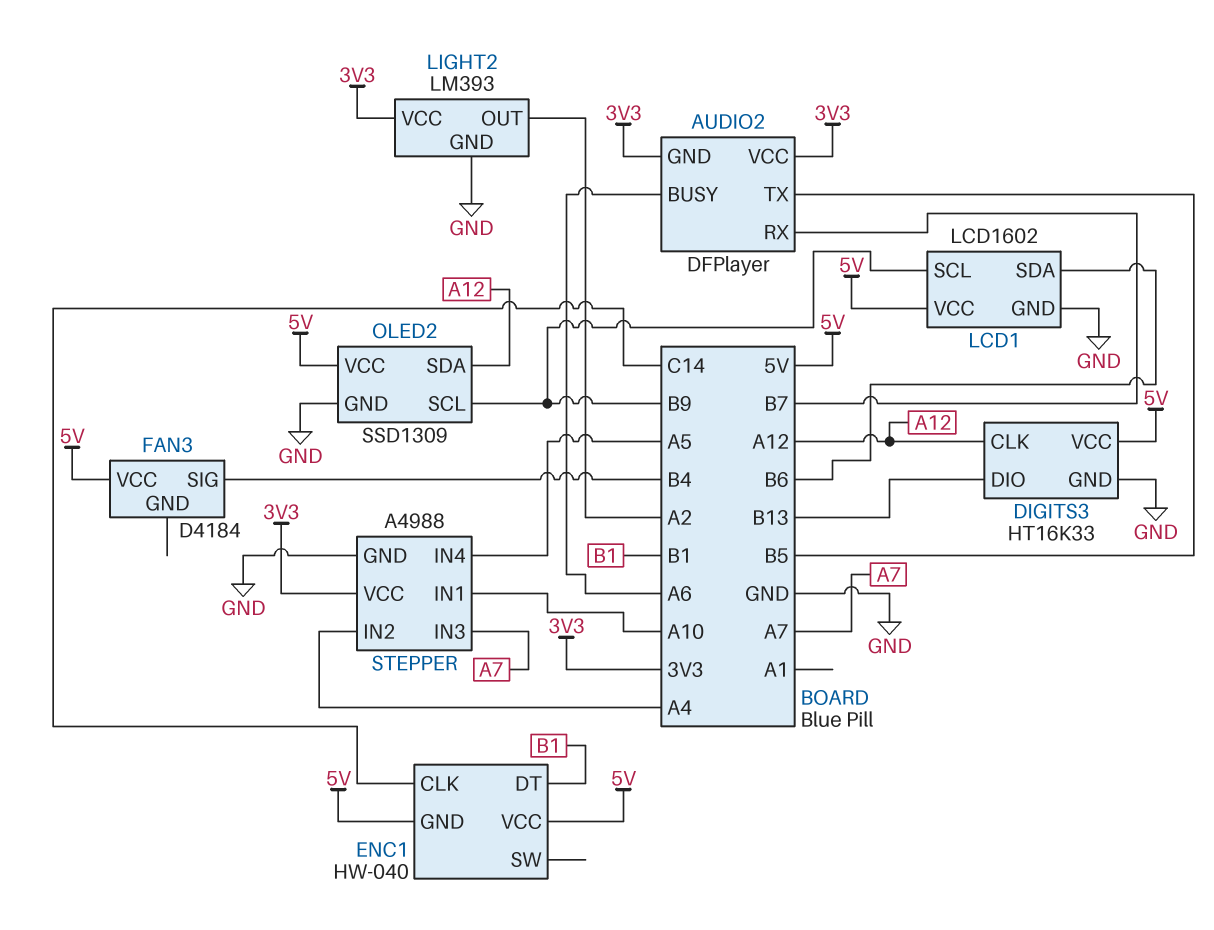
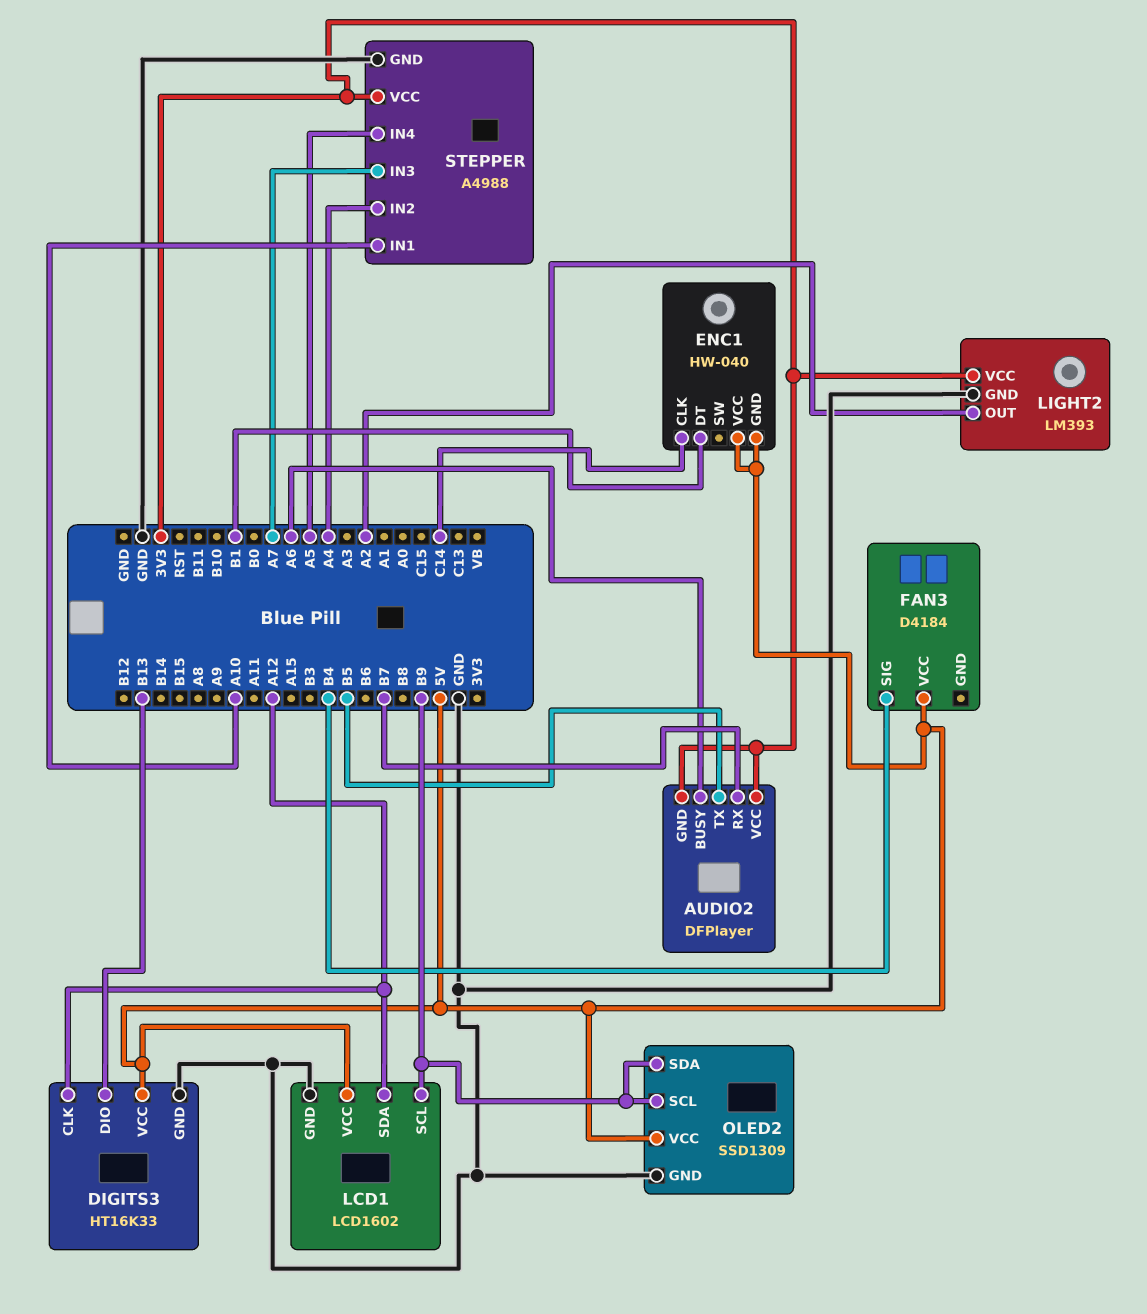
LCD1 pin SDA: B6 -> A12
OLED2 pin SDA: A12 -> B9

